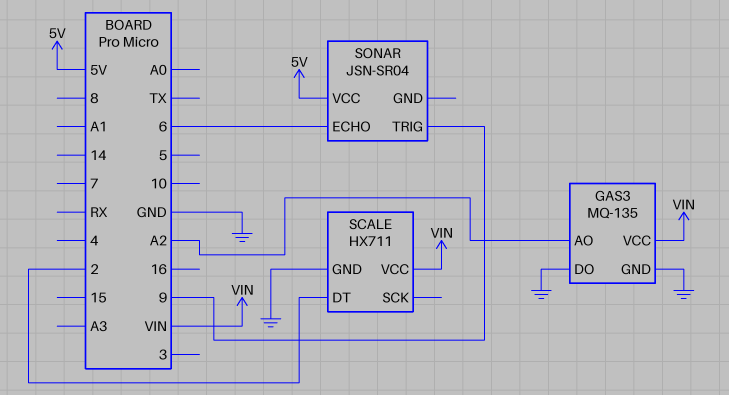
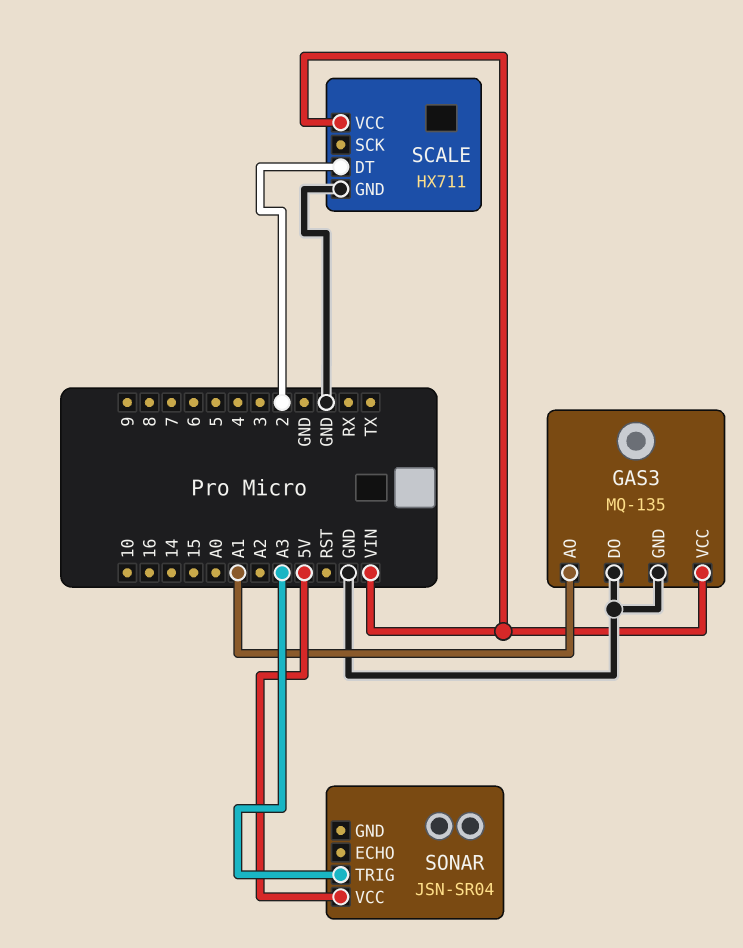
GAS3 pin AO: A2 -> A1
SONAR pin ECHO: 6 -> none
SONAR pin TRIG: 9 -> A3

